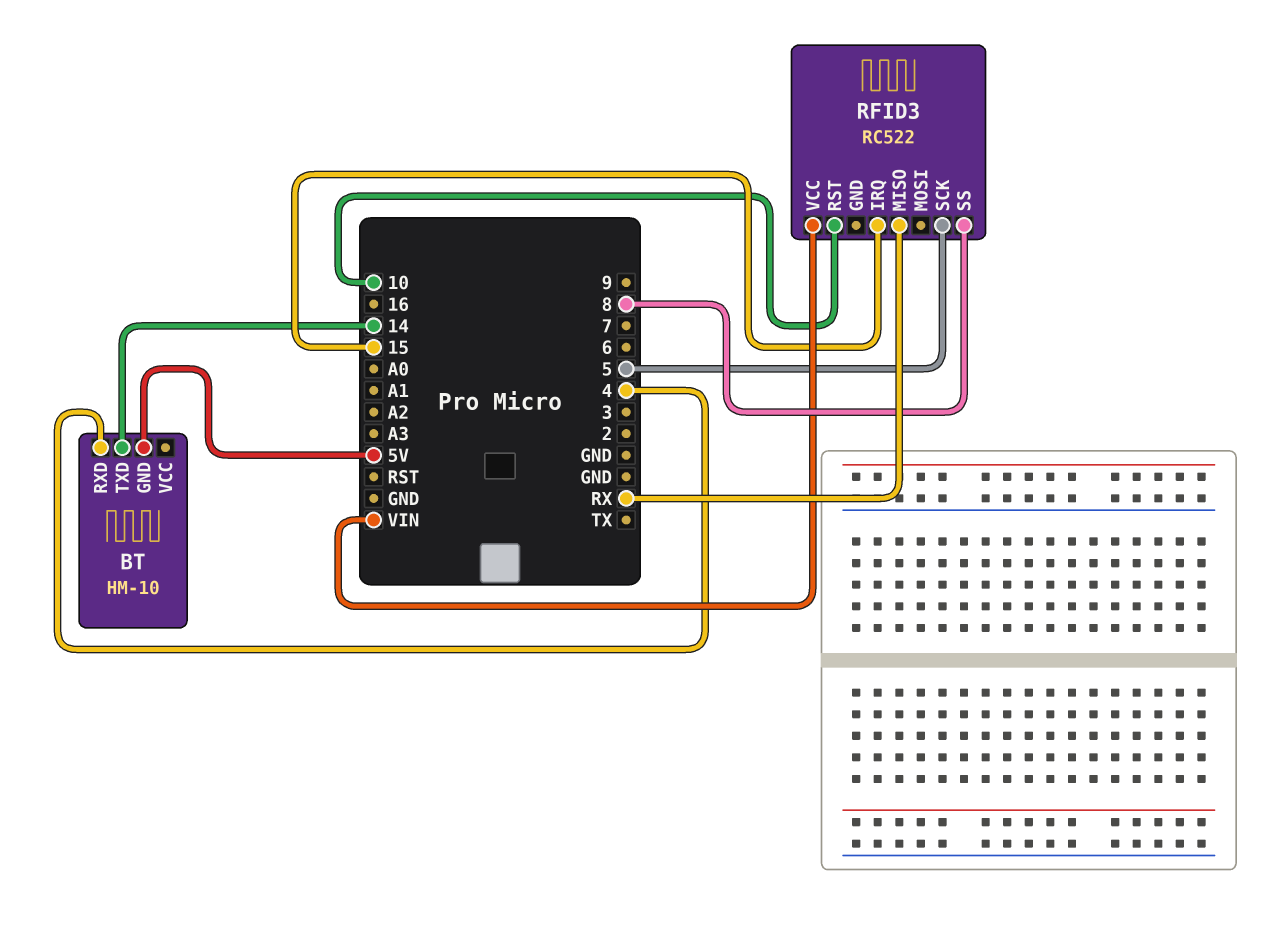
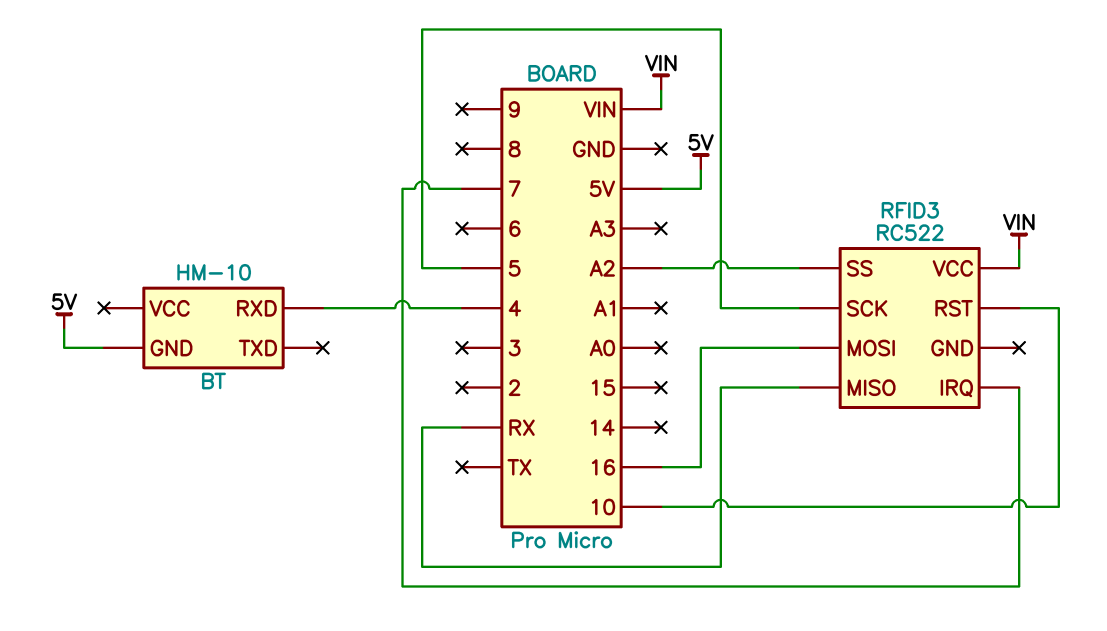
BT pin TXD: 14 -> none
RFID3 pin IRQ: 15 -> 7
RFID3 pin MOSI: none -> 16
RFID3 pin SS: 8 -> A2

